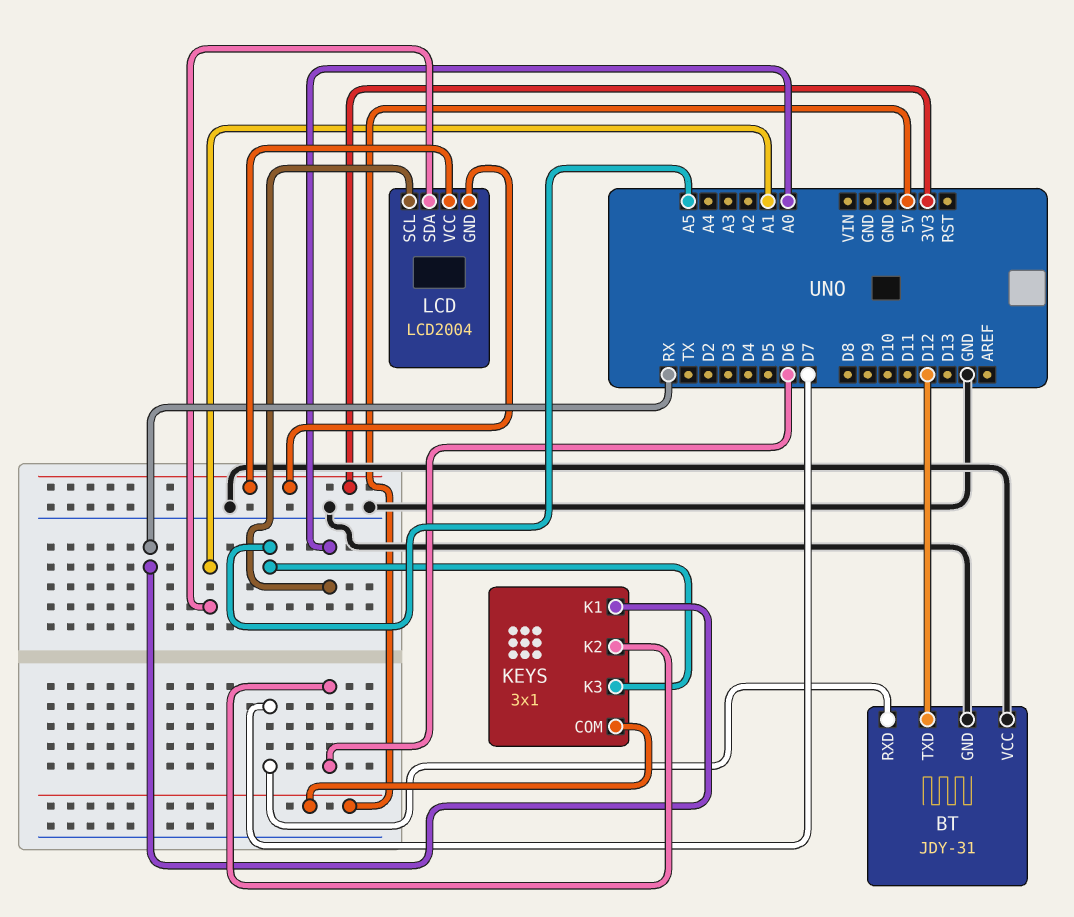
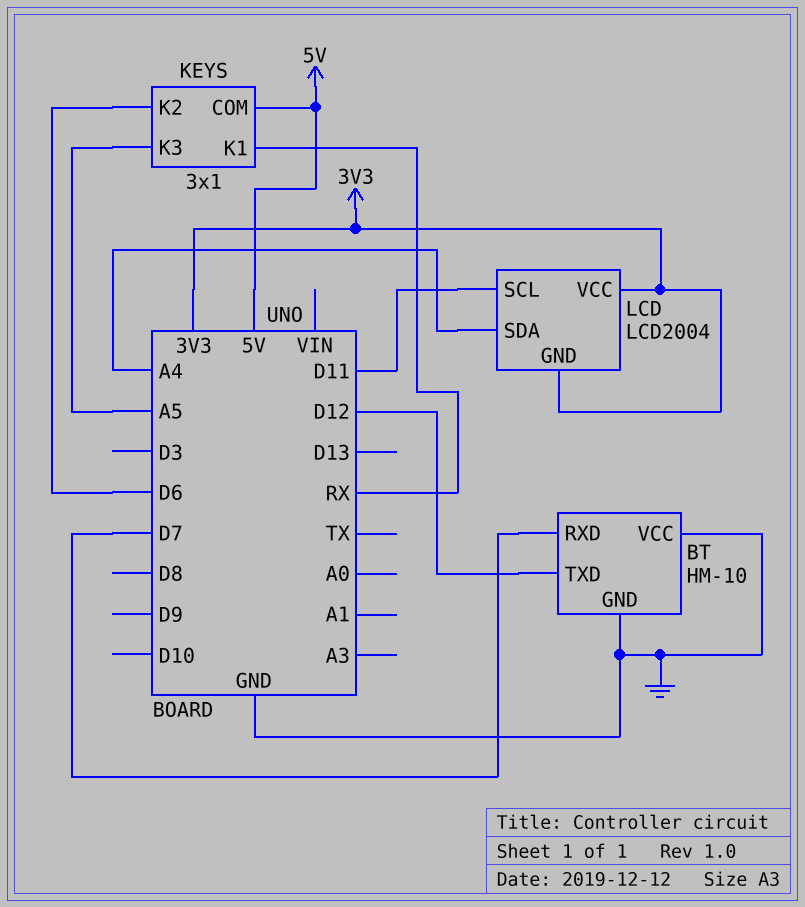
BT: JDY-31 -> HM-10
LCD pin SCL: A0 -> D11
LCD pin SDA: A1 -> A4

